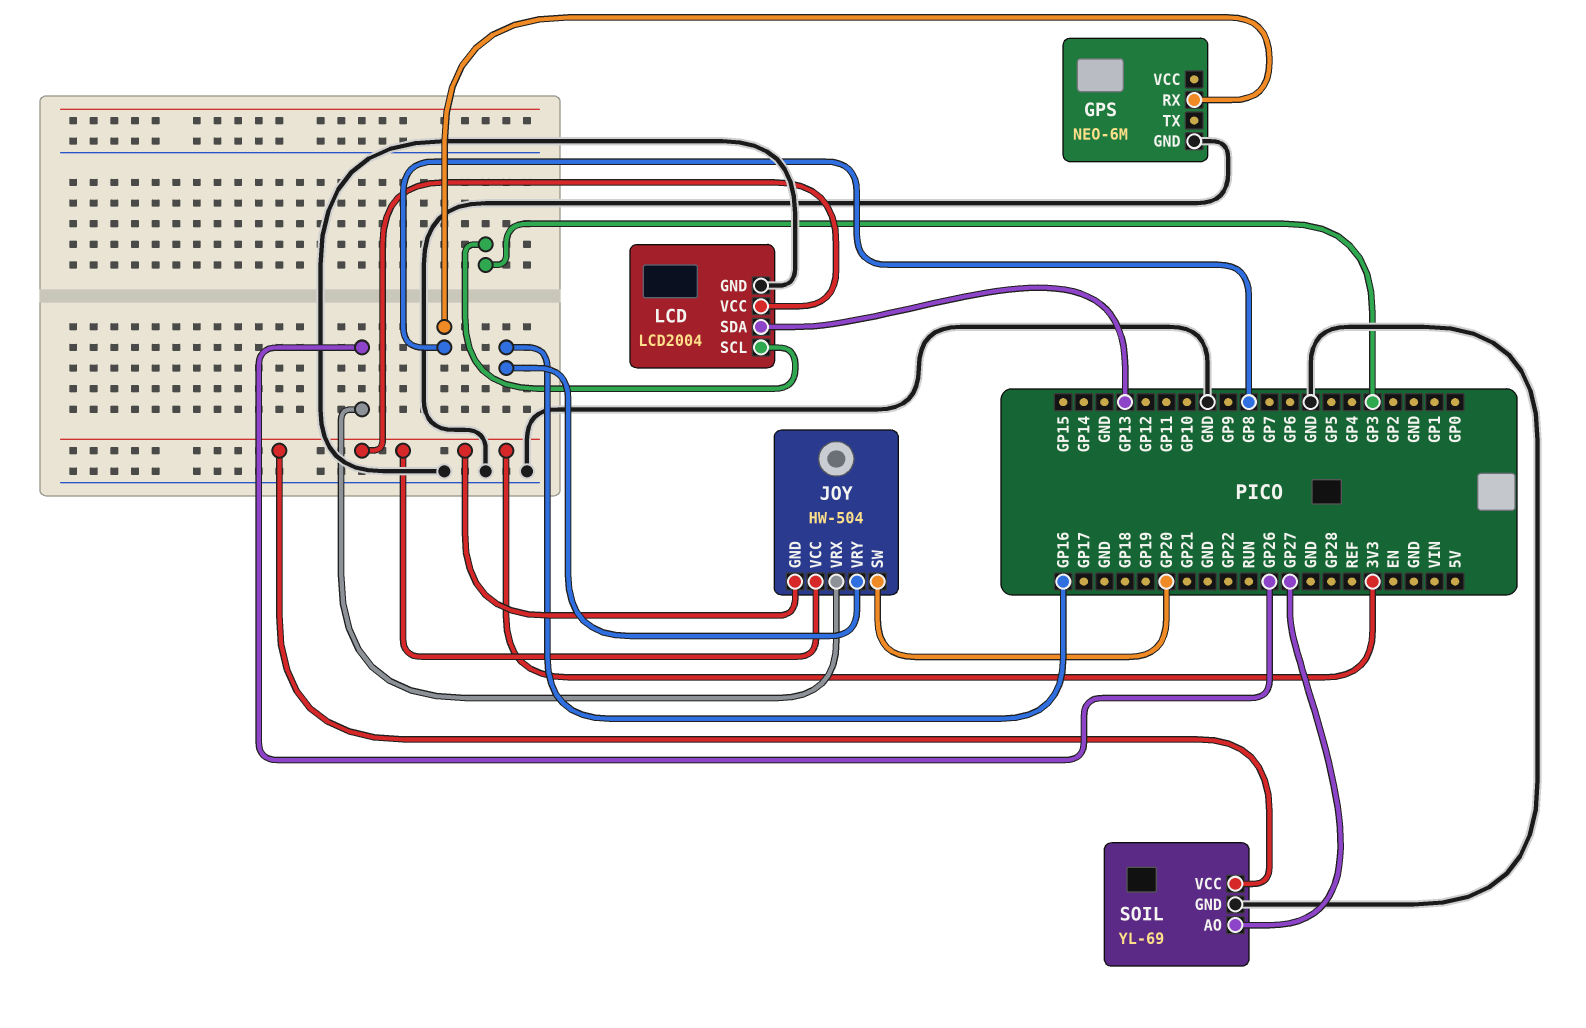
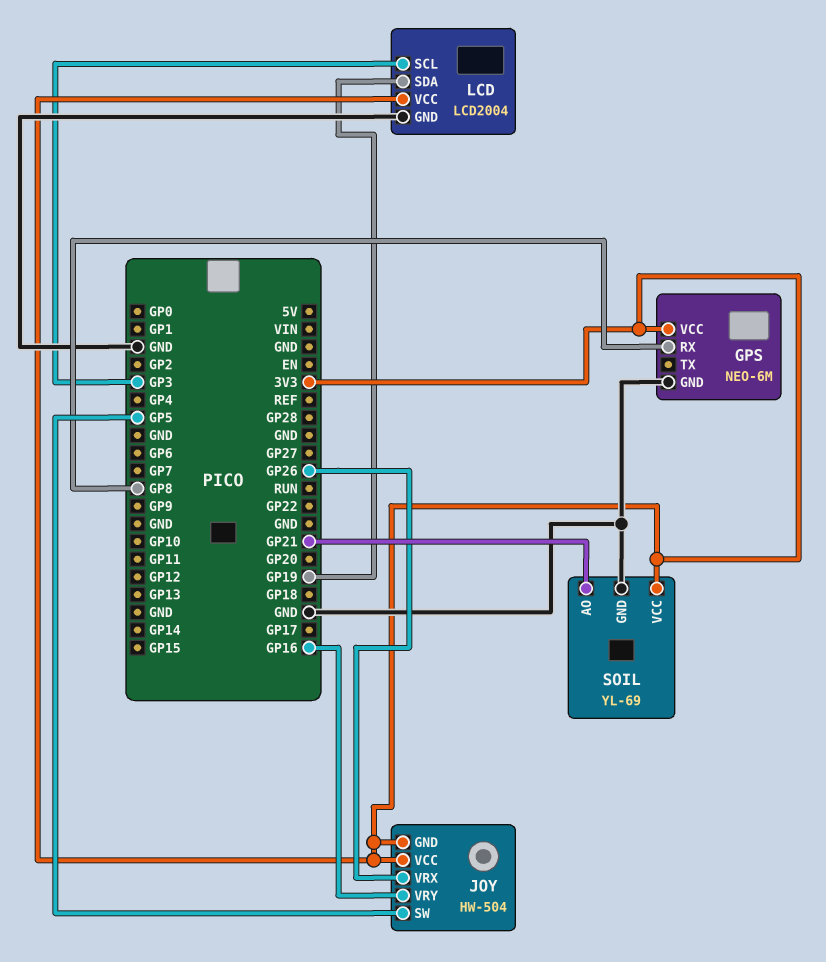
GPS pin VCC: none -> 3V3
JOY pin SW: GP20 -> GP5
LCD pin SDA: GP13 -> GP19
SOIL pin AO: GP27 -> GP21

